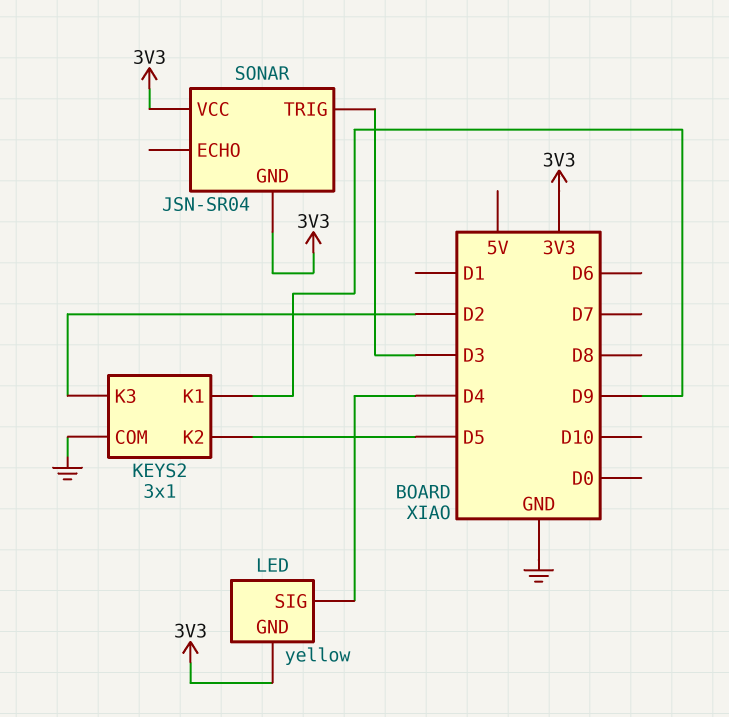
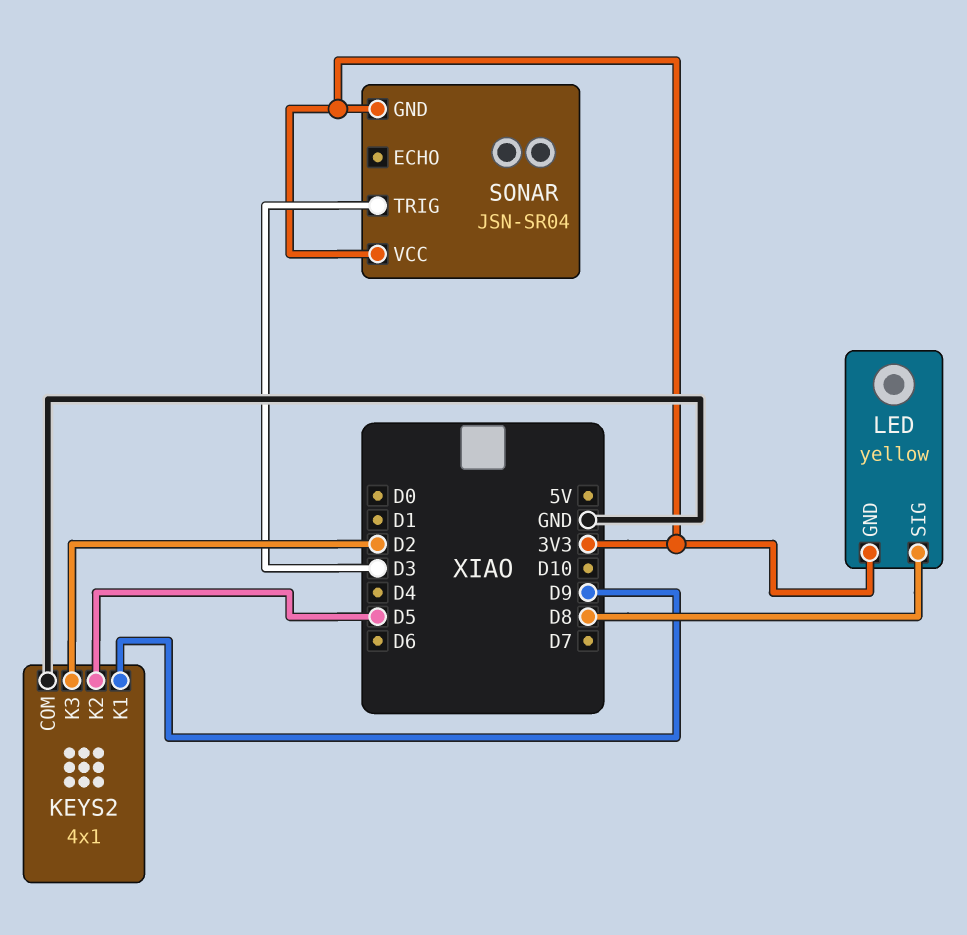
KEYS2: 3x1 -> 4x1
LED pin SIG: D4 -> D8

